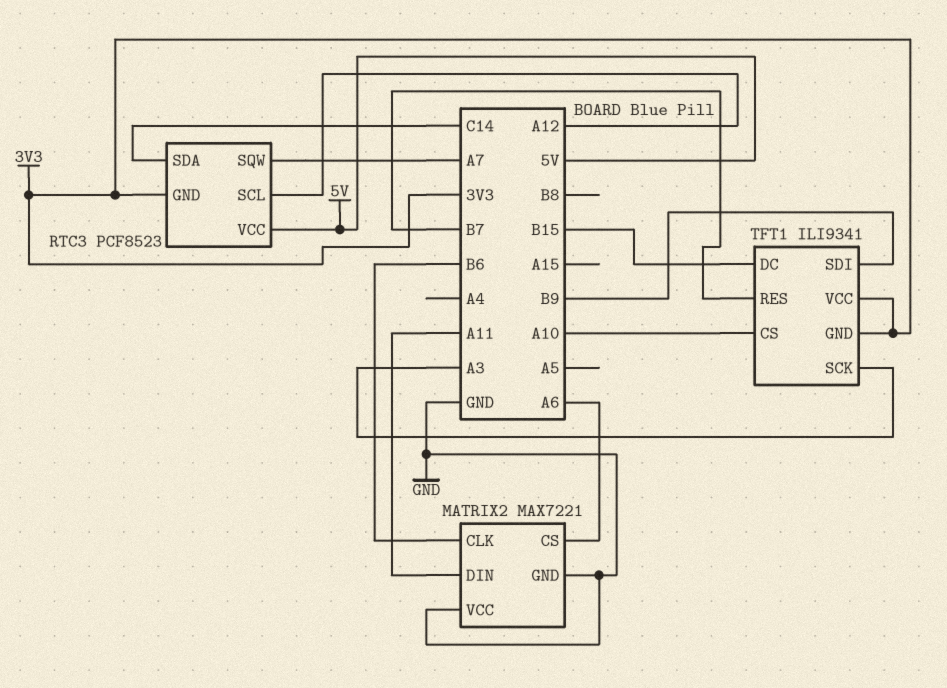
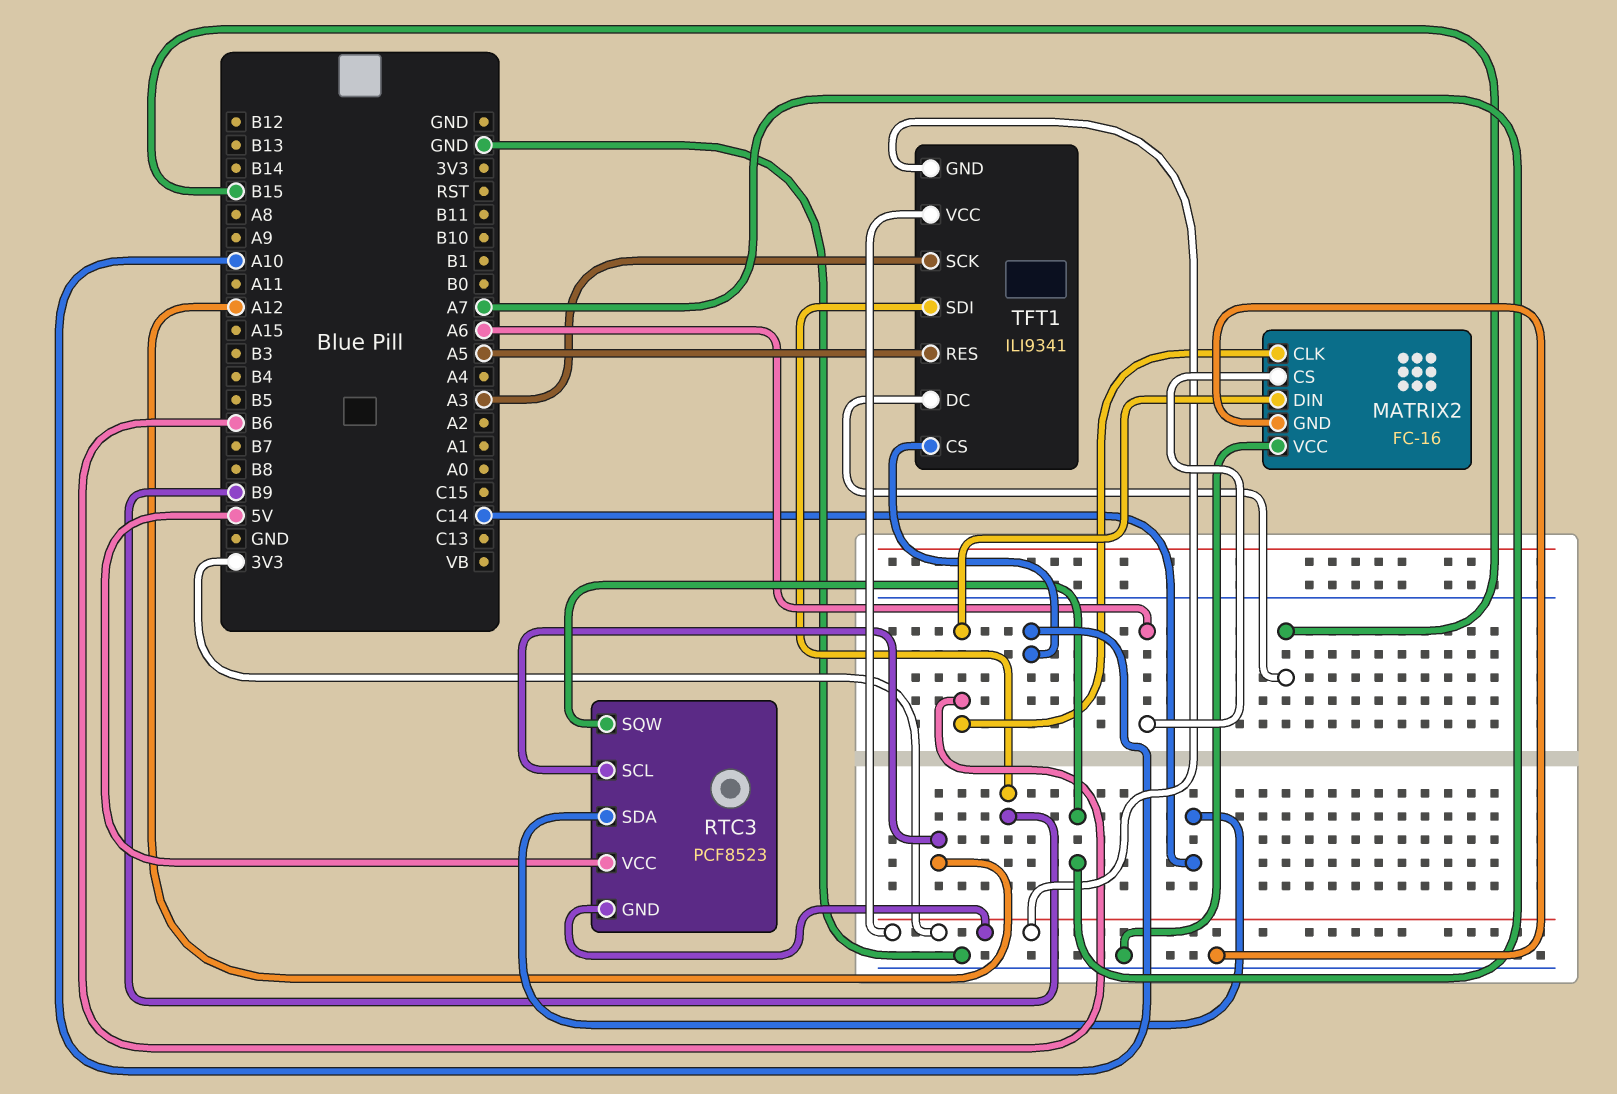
MATRIX2: MAX7221 -> FC-16
MATRIX2 pin DIN: A11 -> B6
TFT1 pin RES: B7 -> A5

